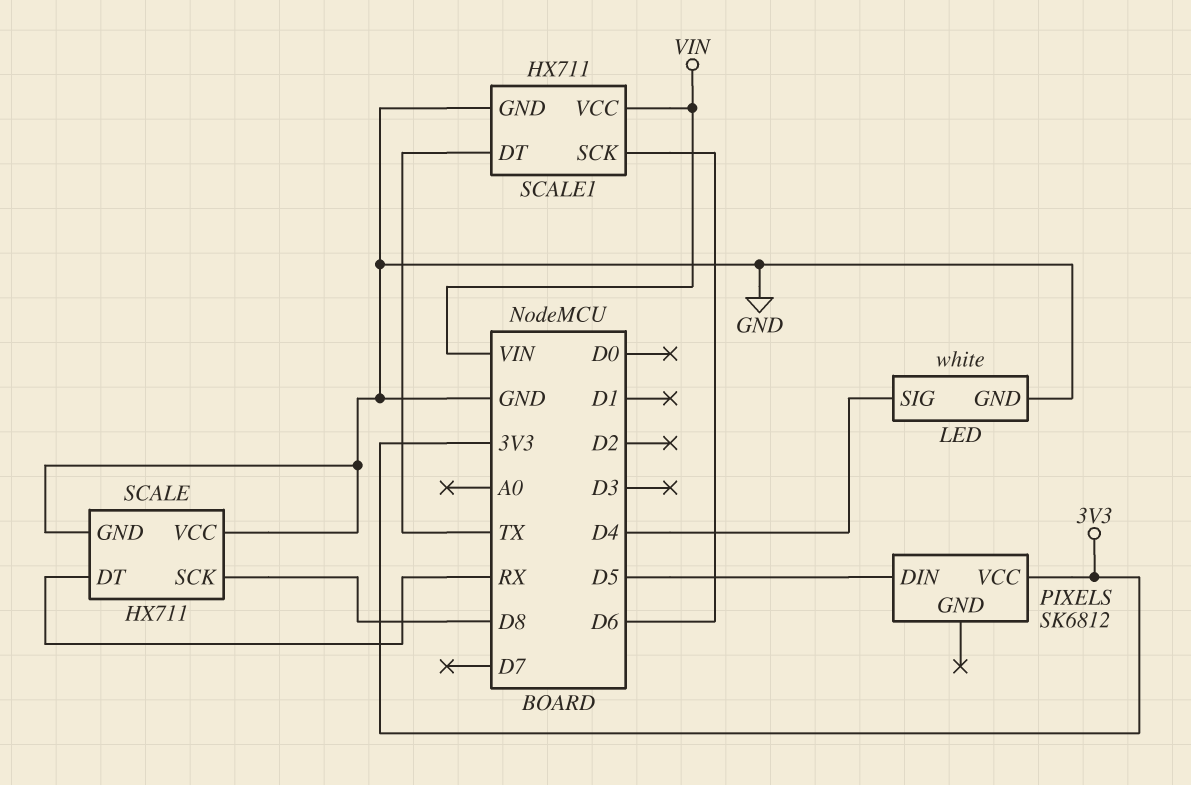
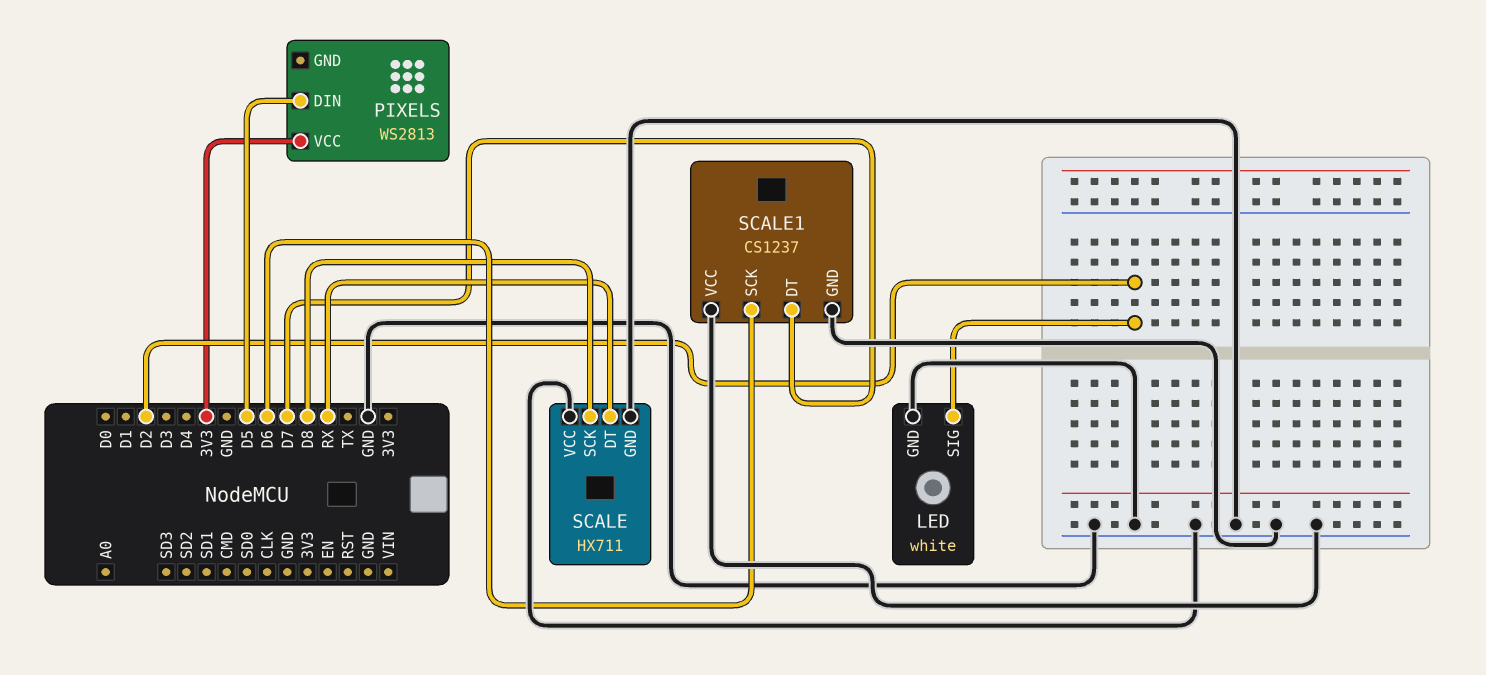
LED pin SIG: D4 -> D2
PIXELS: SK6812 -> WS2813
SCALE1: HX711 -> CS1237
SCALE1 pin DT: TX -> D7
SCALE1 pin VCC: VIN -> GND

